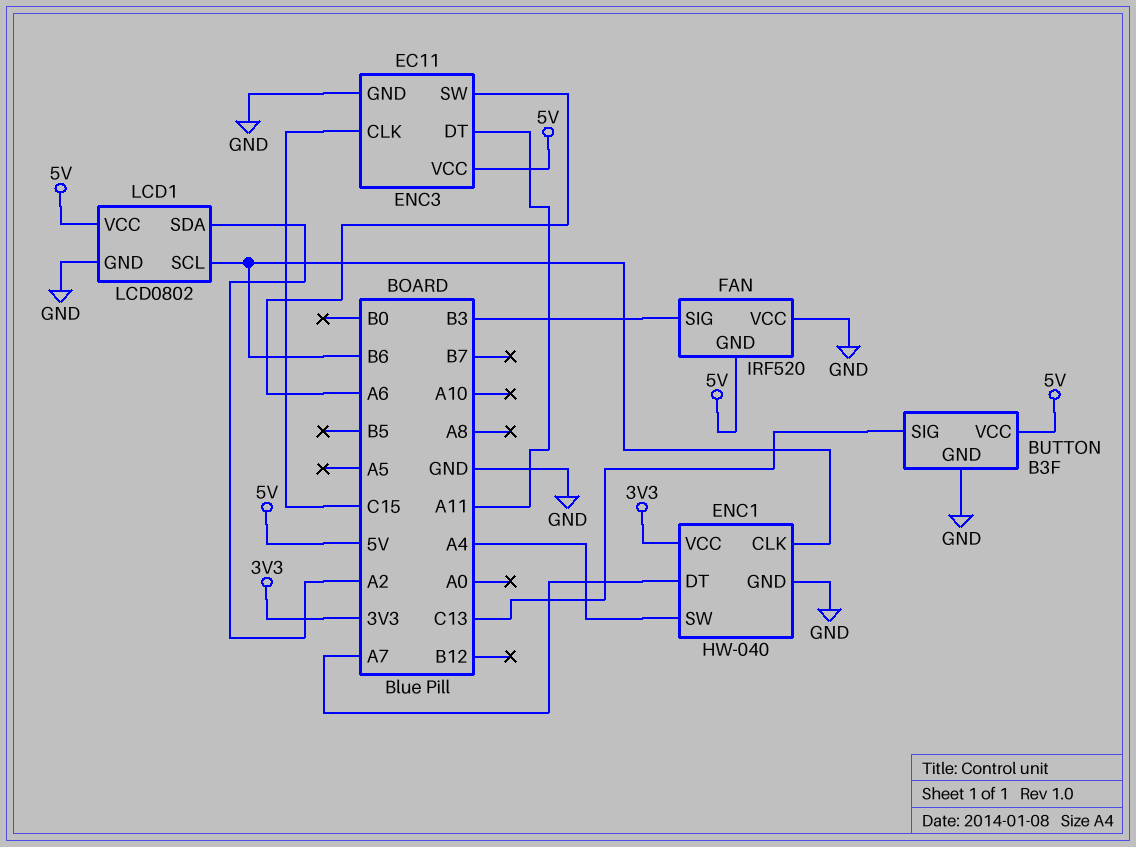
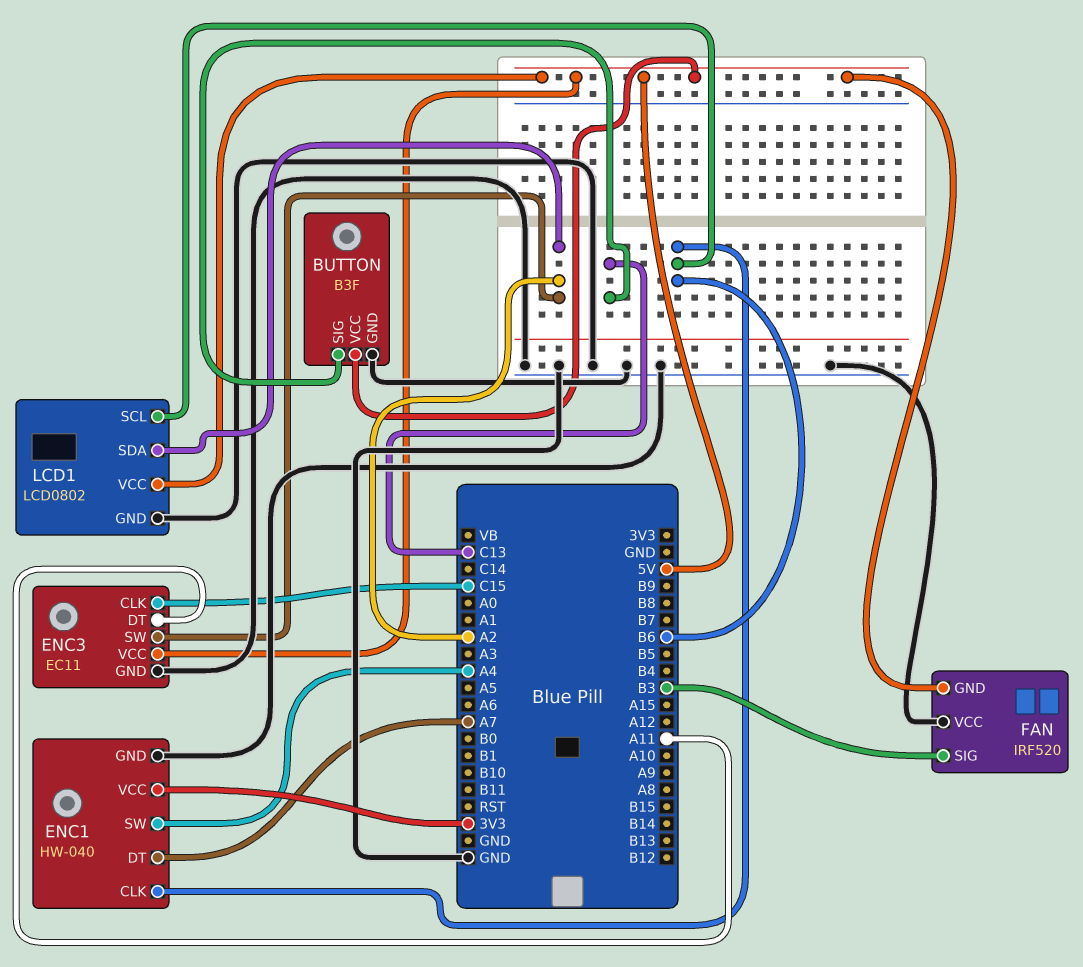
ENC3 pin SW: A6 -> A2

